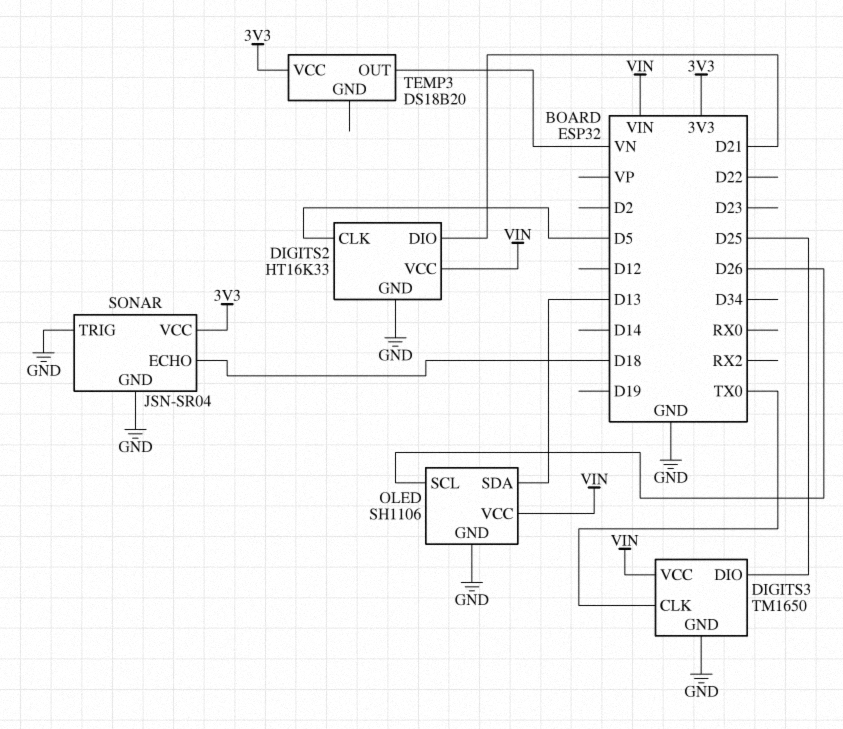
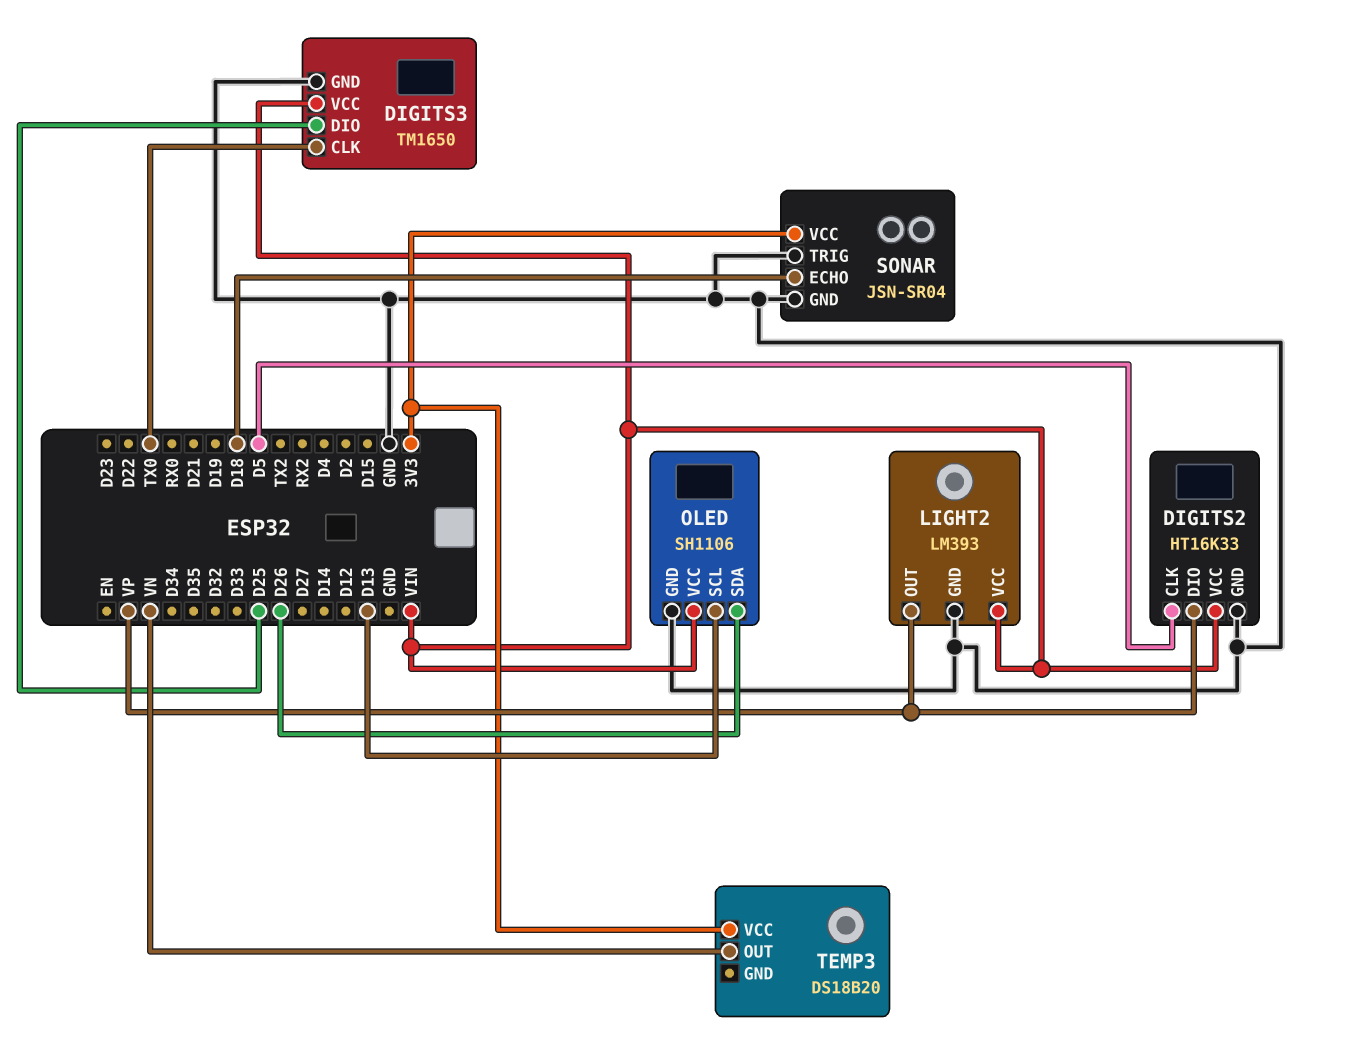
DIGITS2 pin DIO: D21 -> VP
LIGHT2: none -> LM393
LIGHT2 pin GND: none -> GND
LIGHT2 pin OUT: none -> VP
LIGHT2 pin VCC: none -> VIN
OLED pin SCL: D26 -> D13
OLED pin SDA: D13 -> D26

